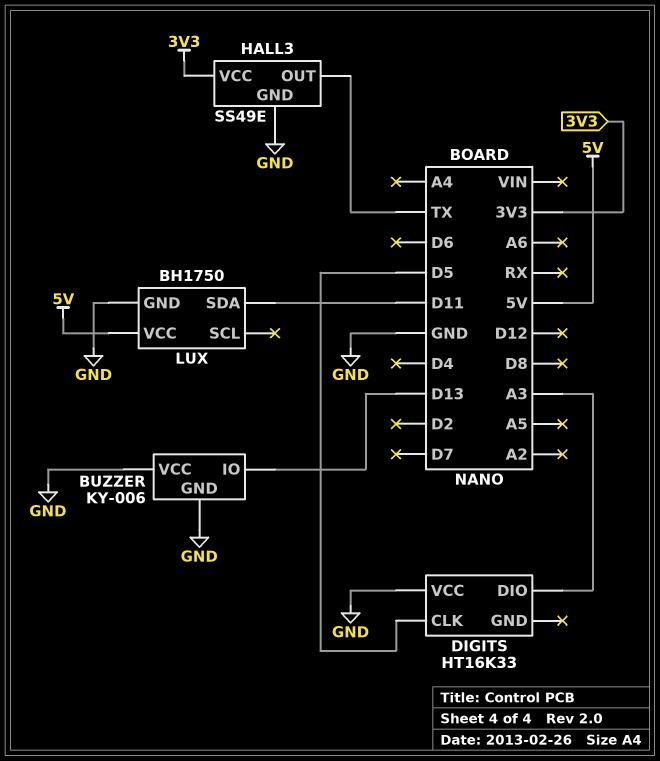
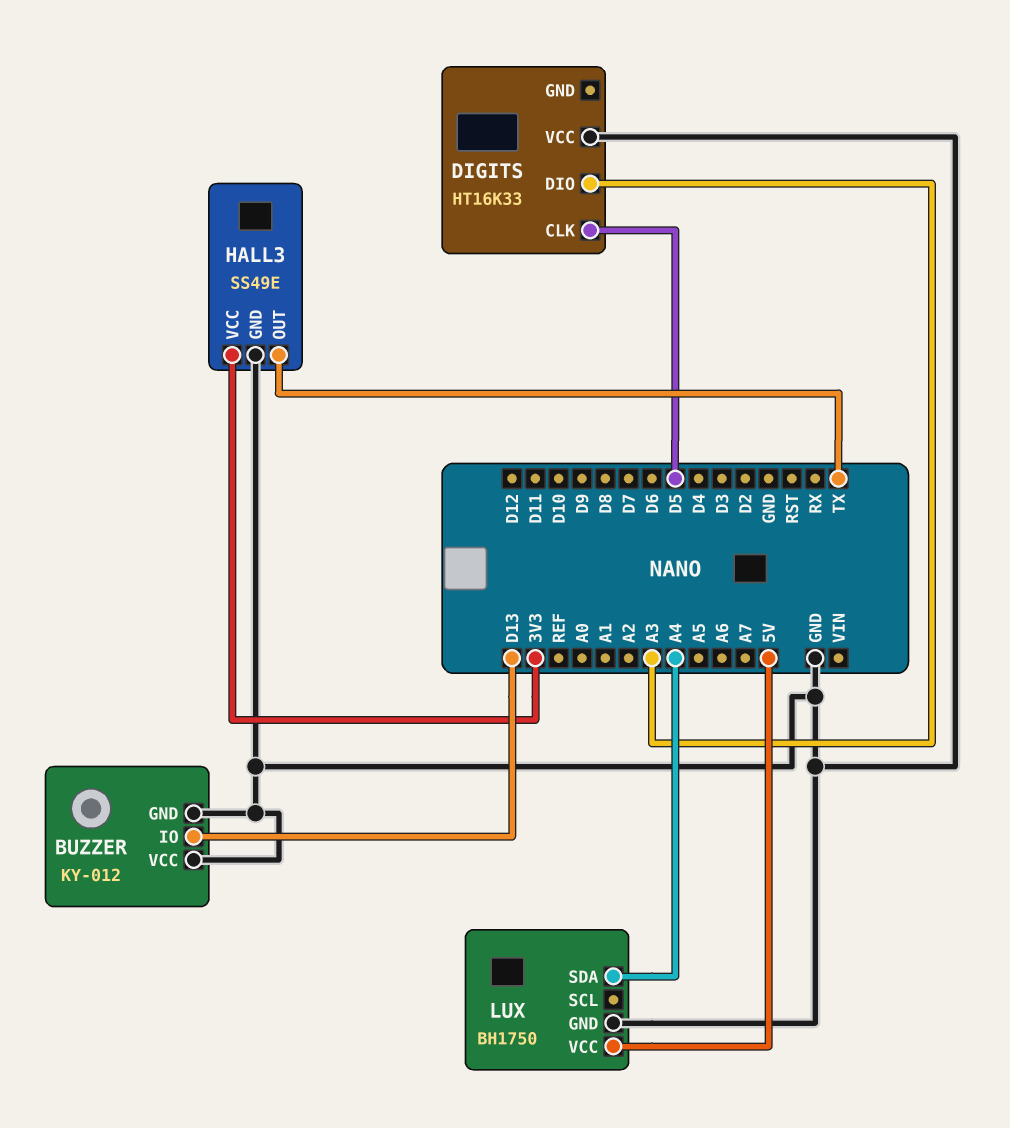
BUZZER: KY-006 -> KY-012
LUX pin SDA: D11 -> A4

